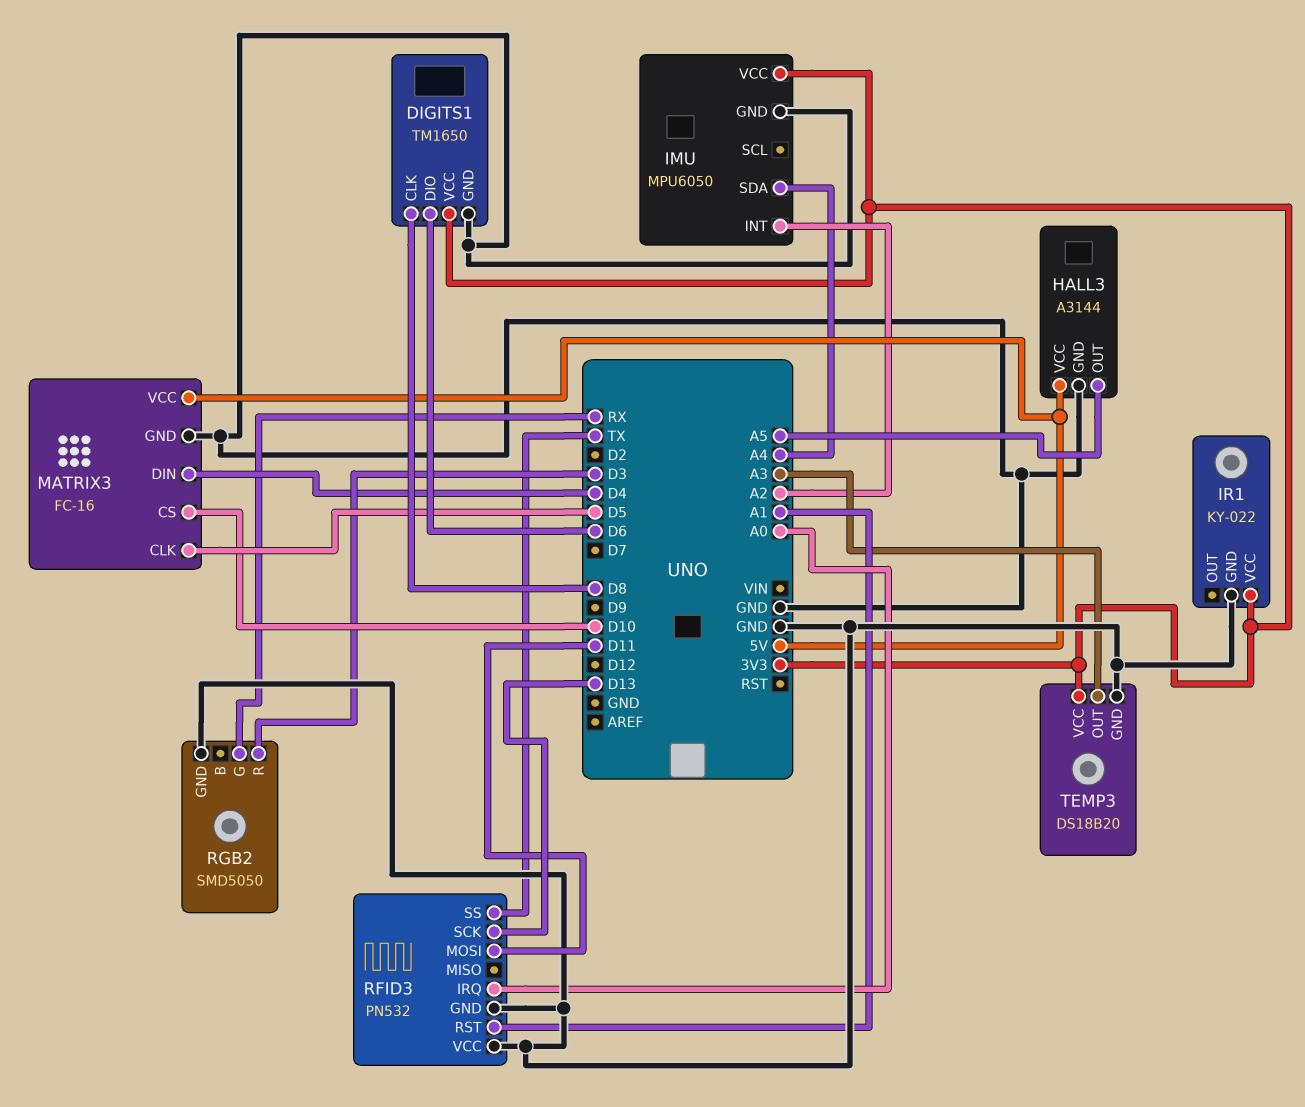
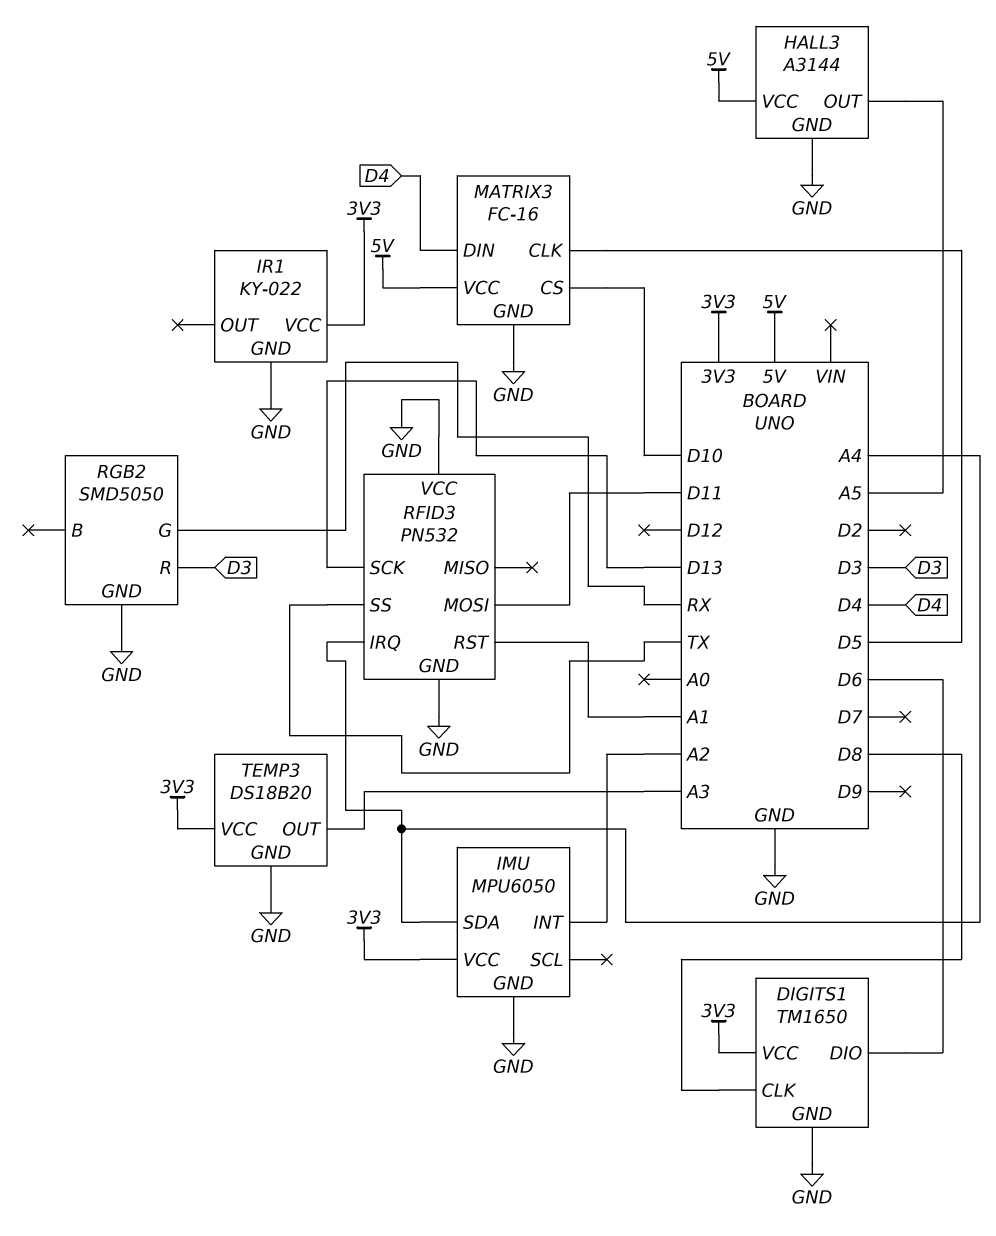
RFID3 pin IRQ: A0 -> A4

